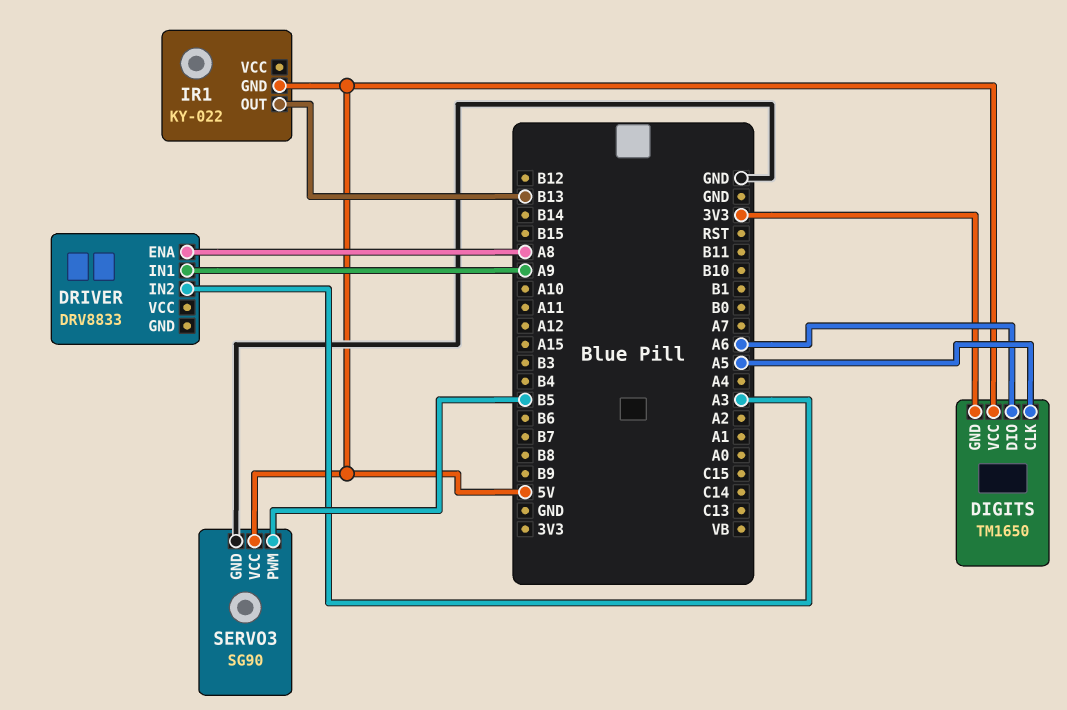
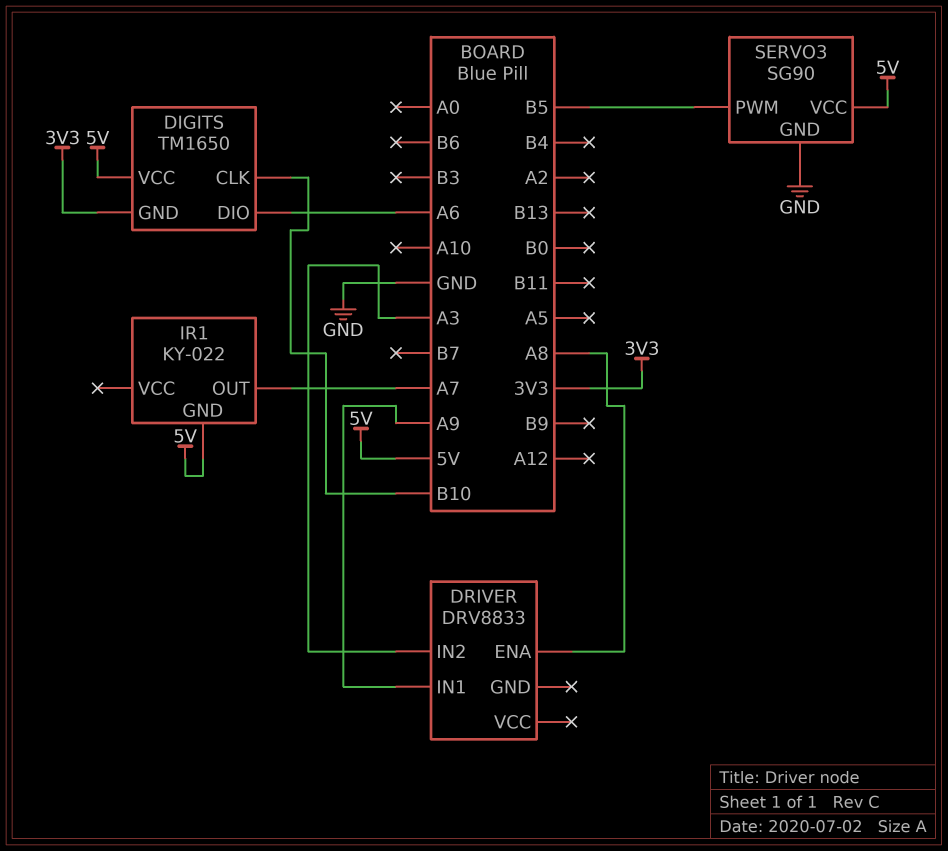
DIGITS pin CLK: A5 -> B10
IR1 pin OUT: B13 -> A7

